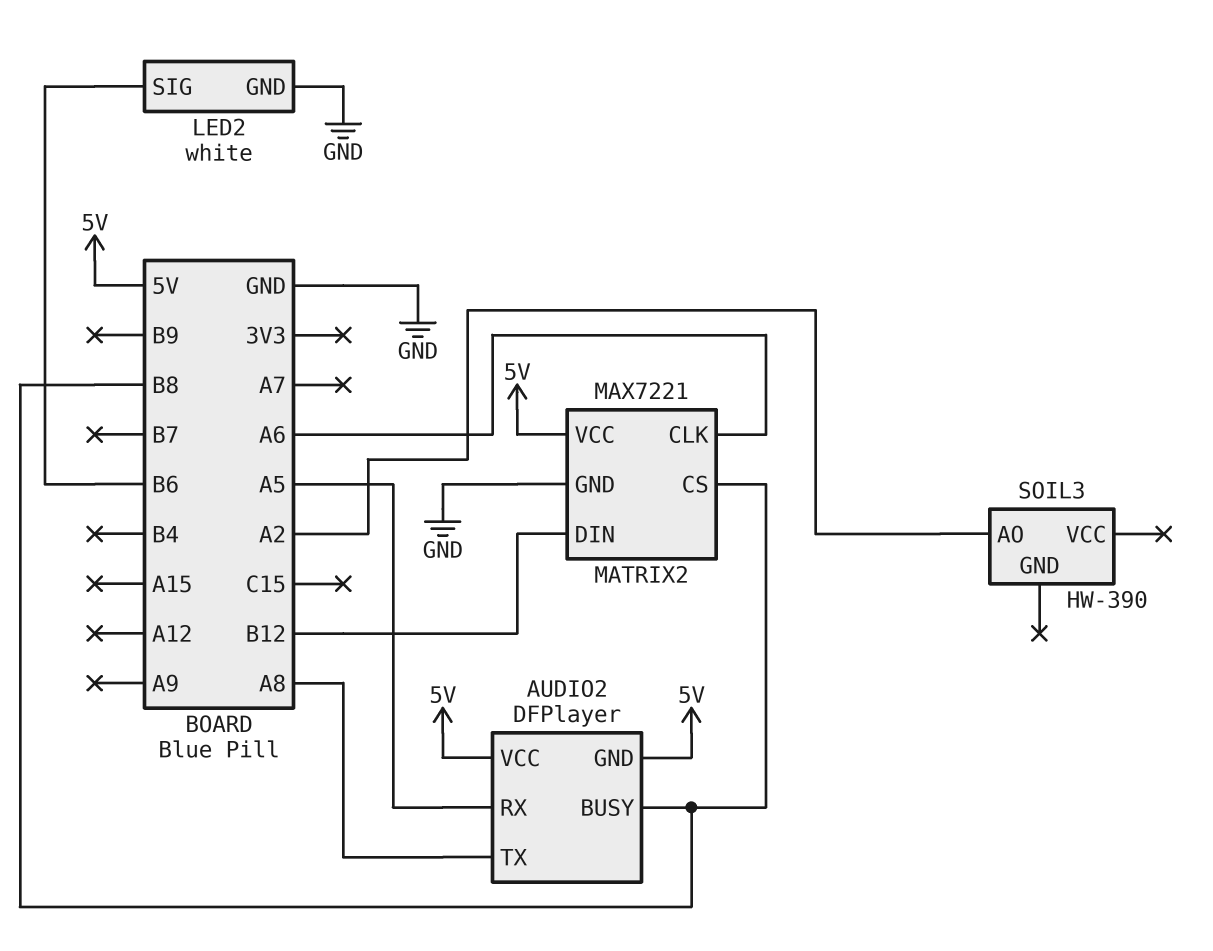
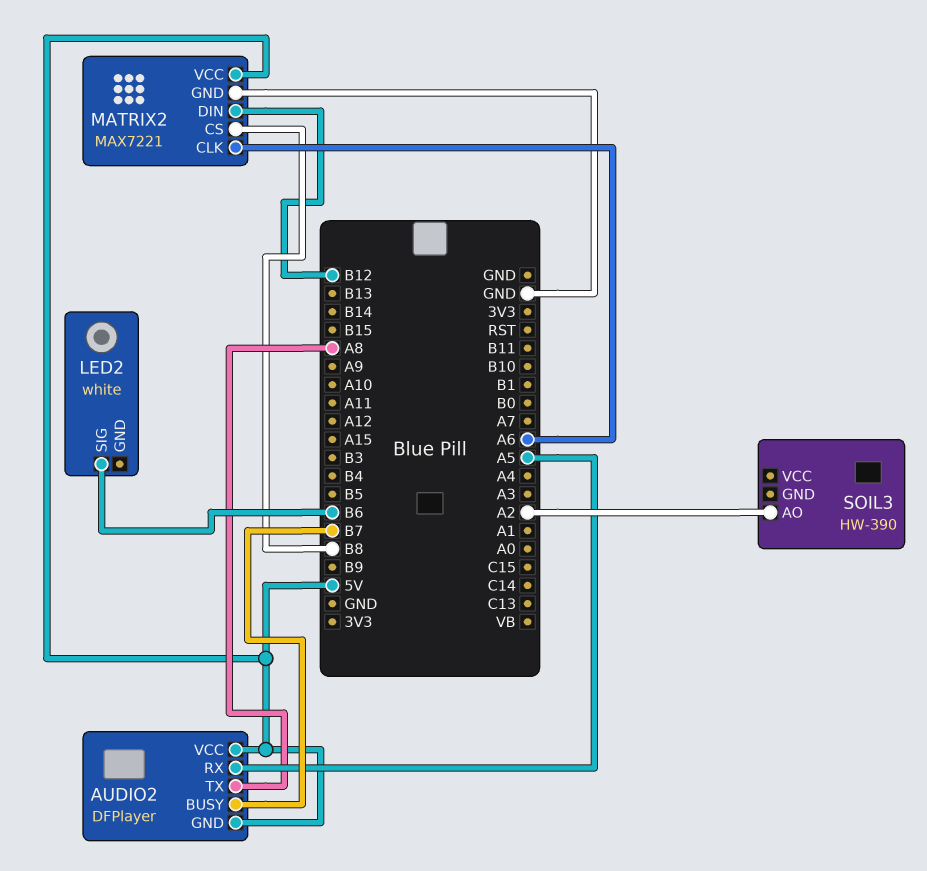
AUDIO2 pin BUSY: B8 -> B7
LED2 pin GND: GND -> none

